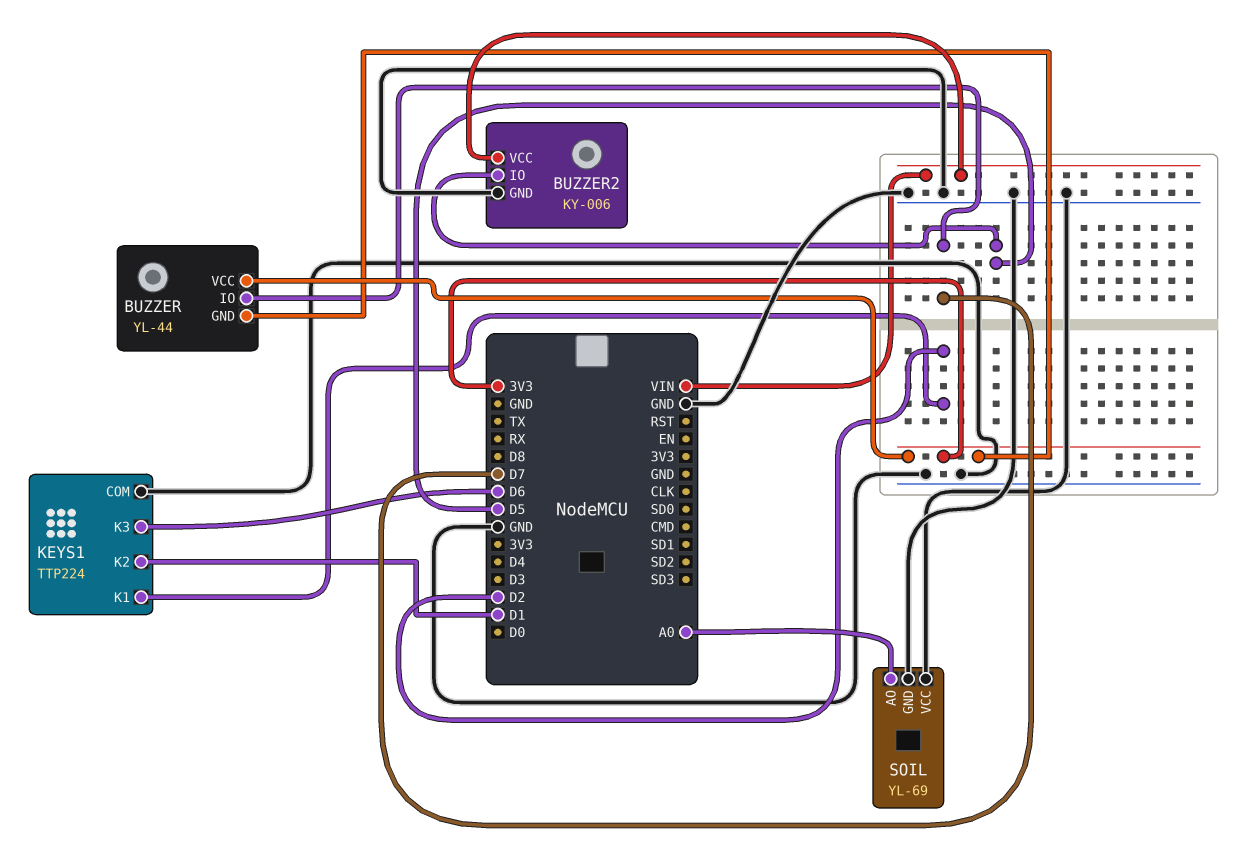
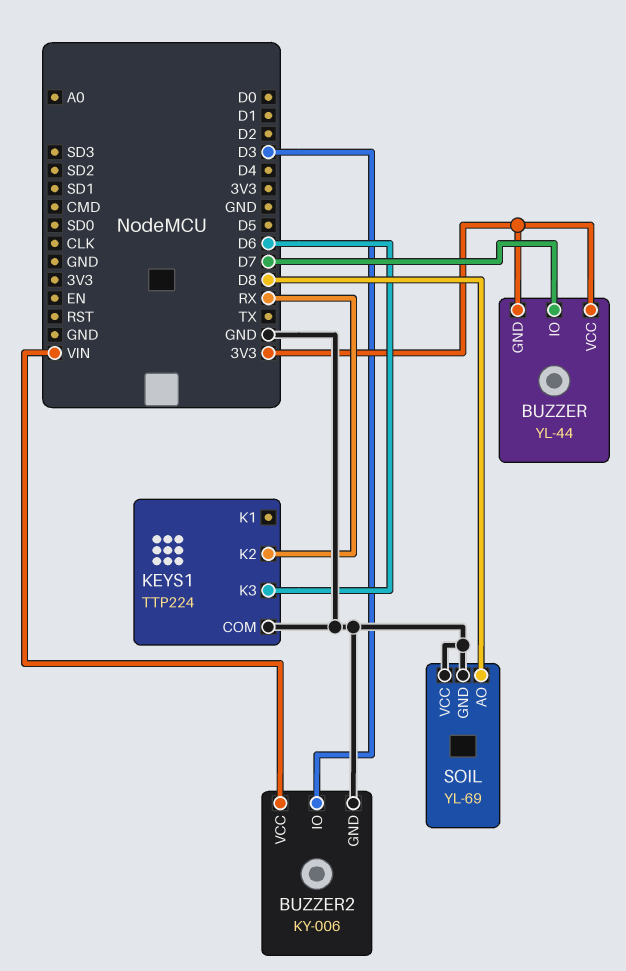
BUZZER2 pin IO: D5 -> D3
KEYS1 pin K1: D2 -> none
KEYS1 pin K2: D1 -> RX
SOIL pin AO: A0 -> D8

